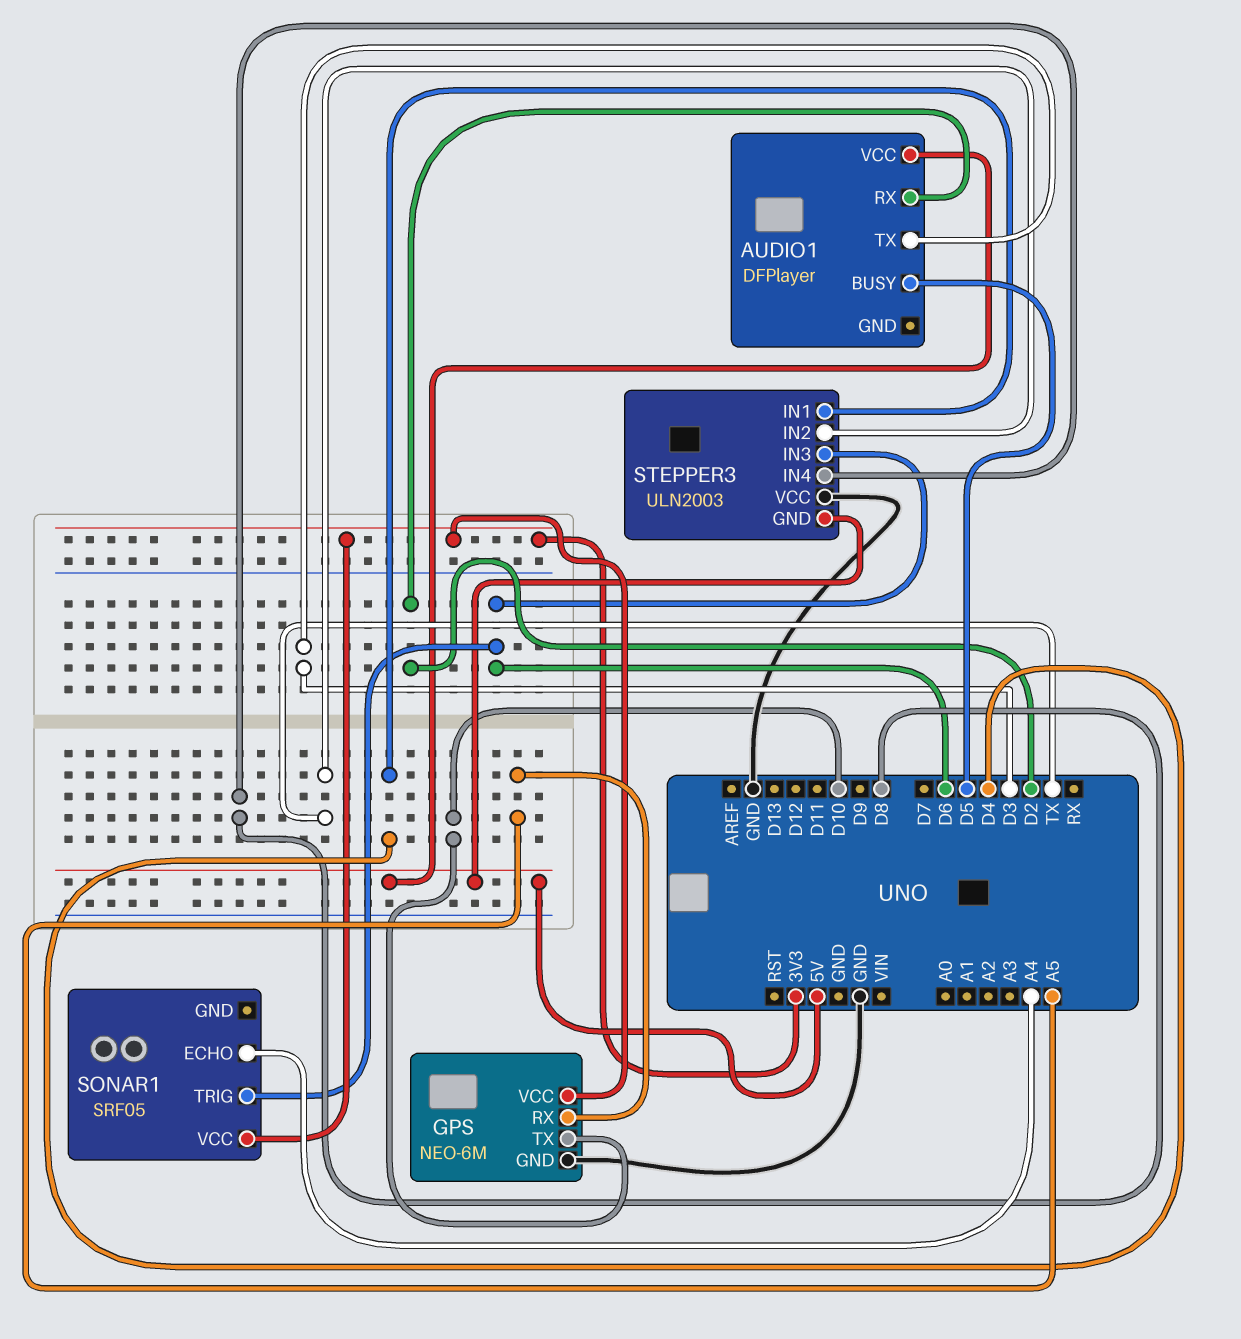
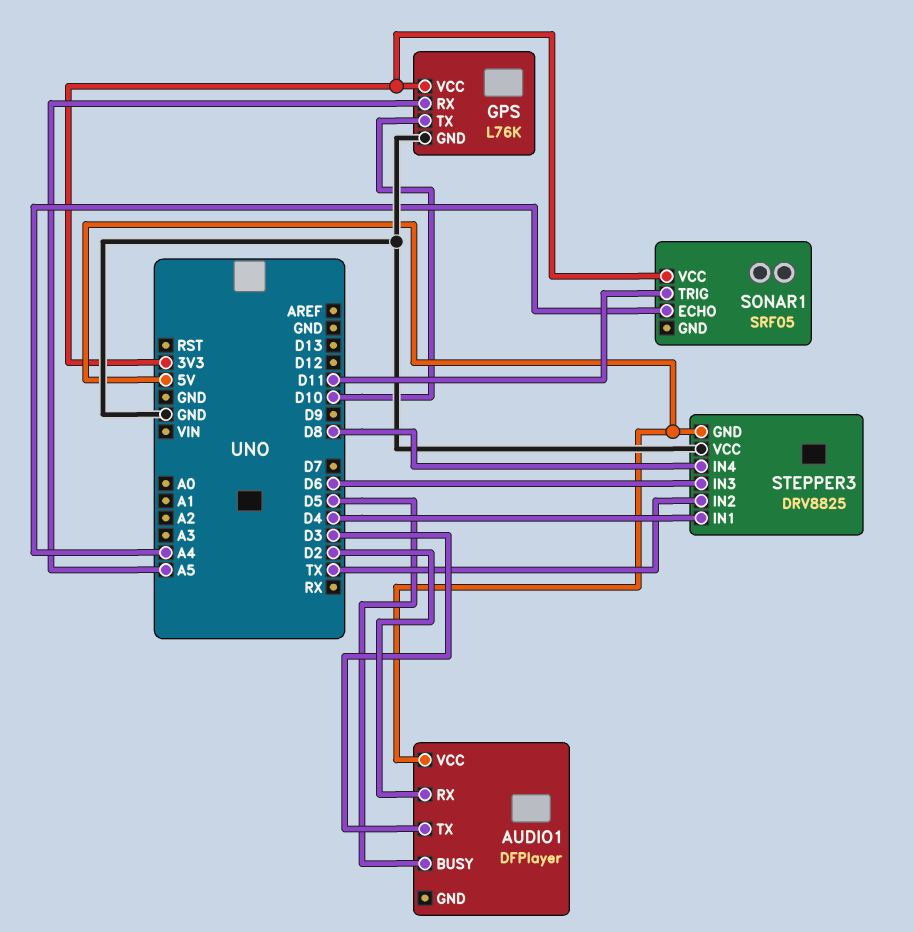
GPS: NEO-6M -> L76K
SONAR1 pin TRIG: D6 -> D11
STEPPER3: ULN2003 -> DRV8825

